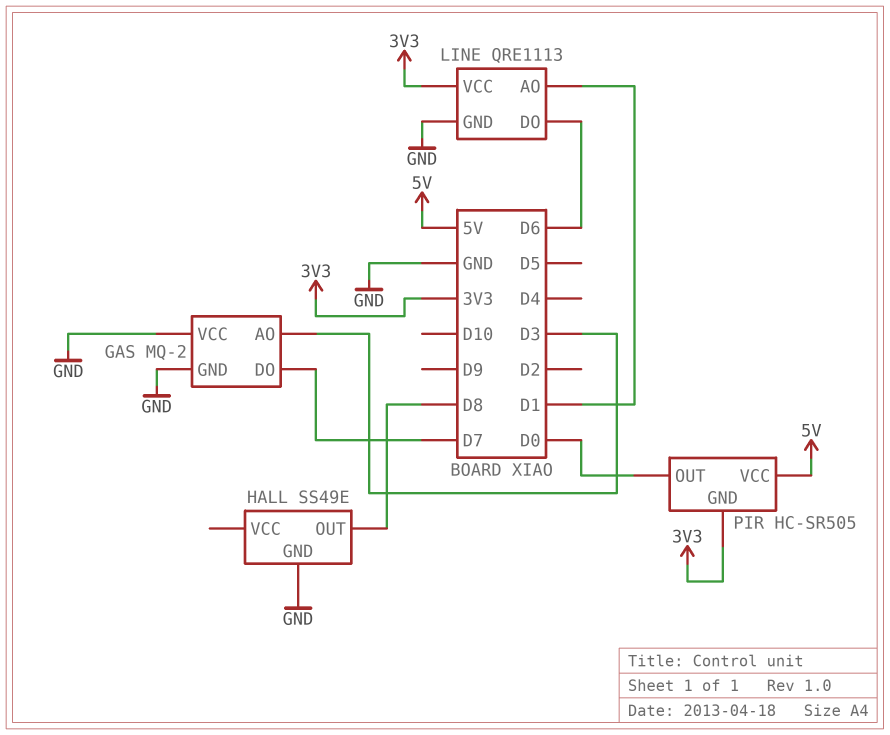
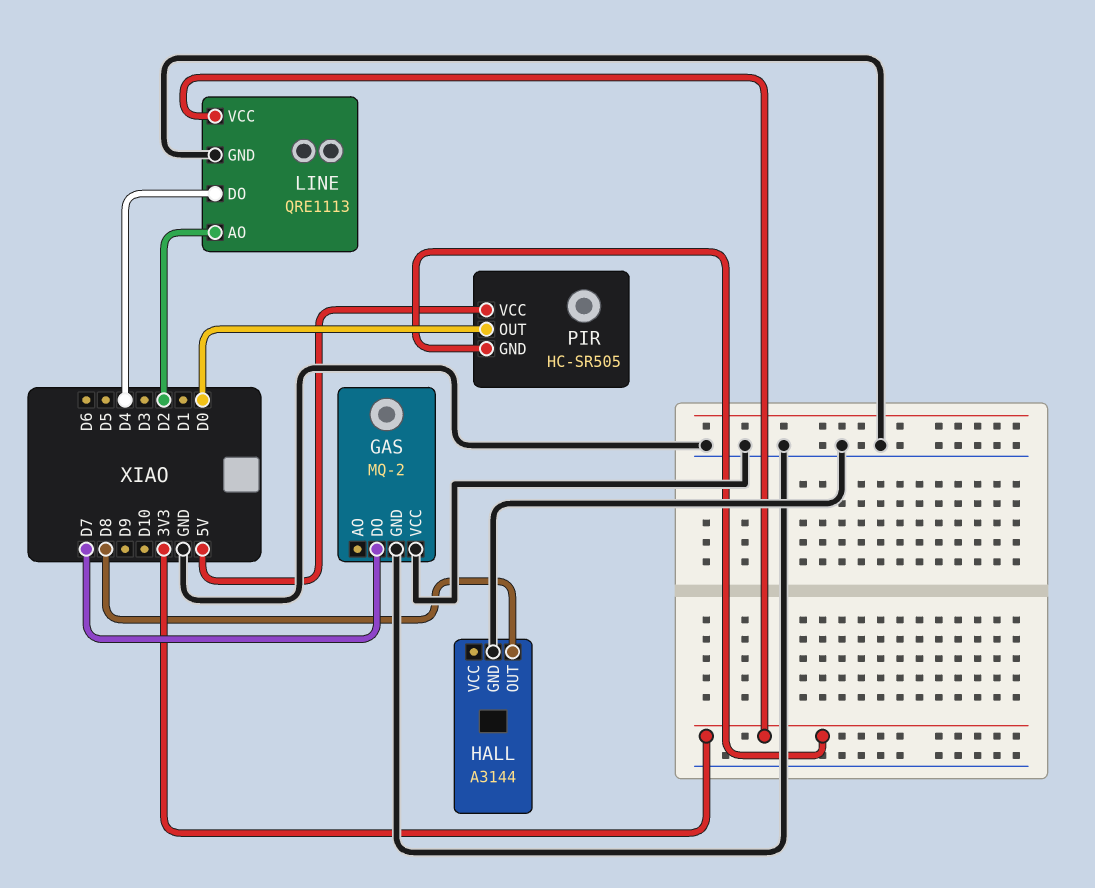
GAS pin AO: D3 -> none
HALL: SS49E -> A3144
LINE pin AO: D1 -> D2
LINE pin DO: D6 -> D4

